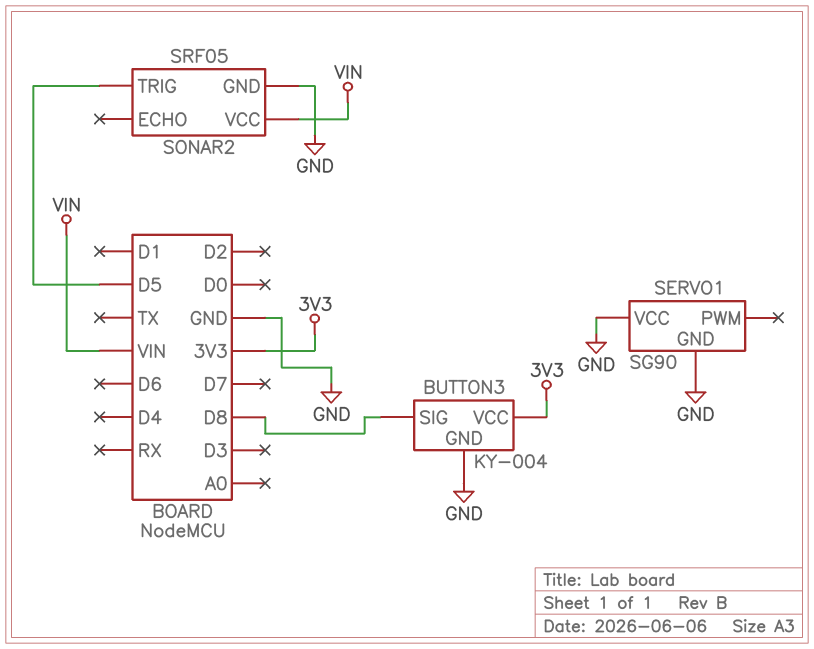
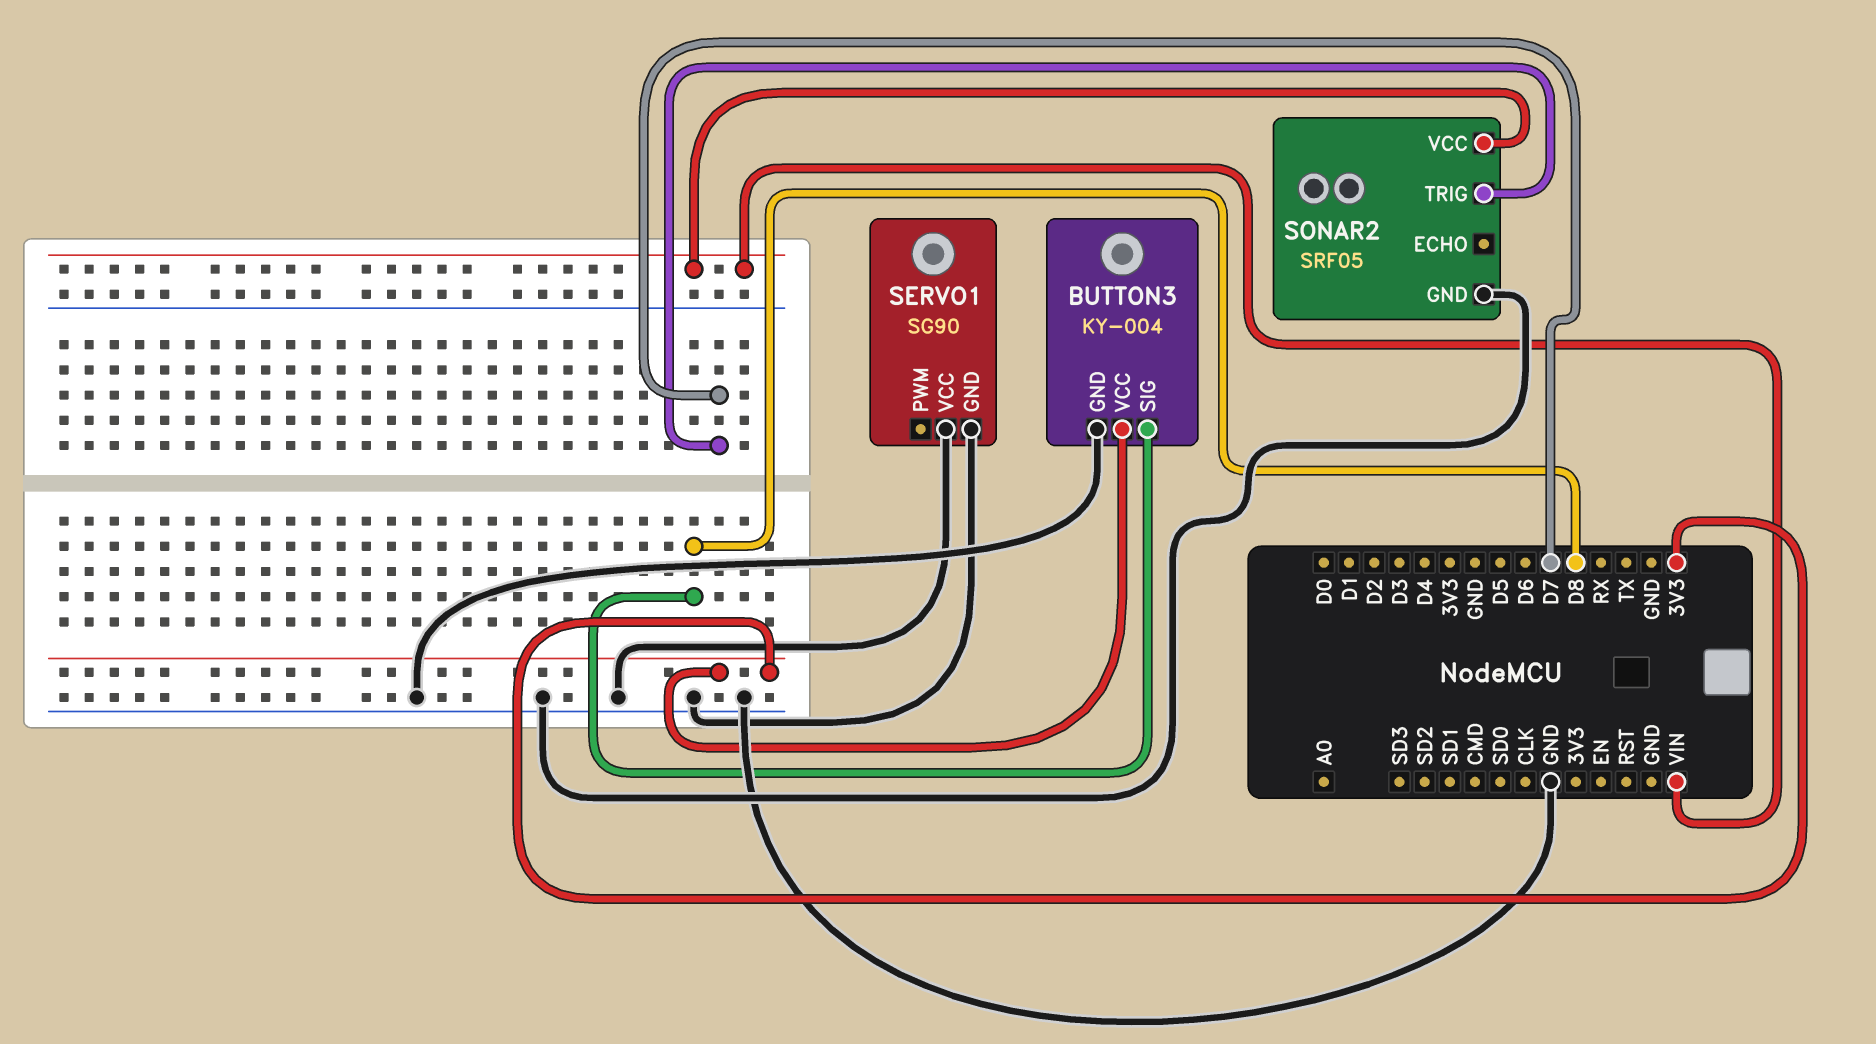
SONAR2 pin TRIG: D5 -> D7

